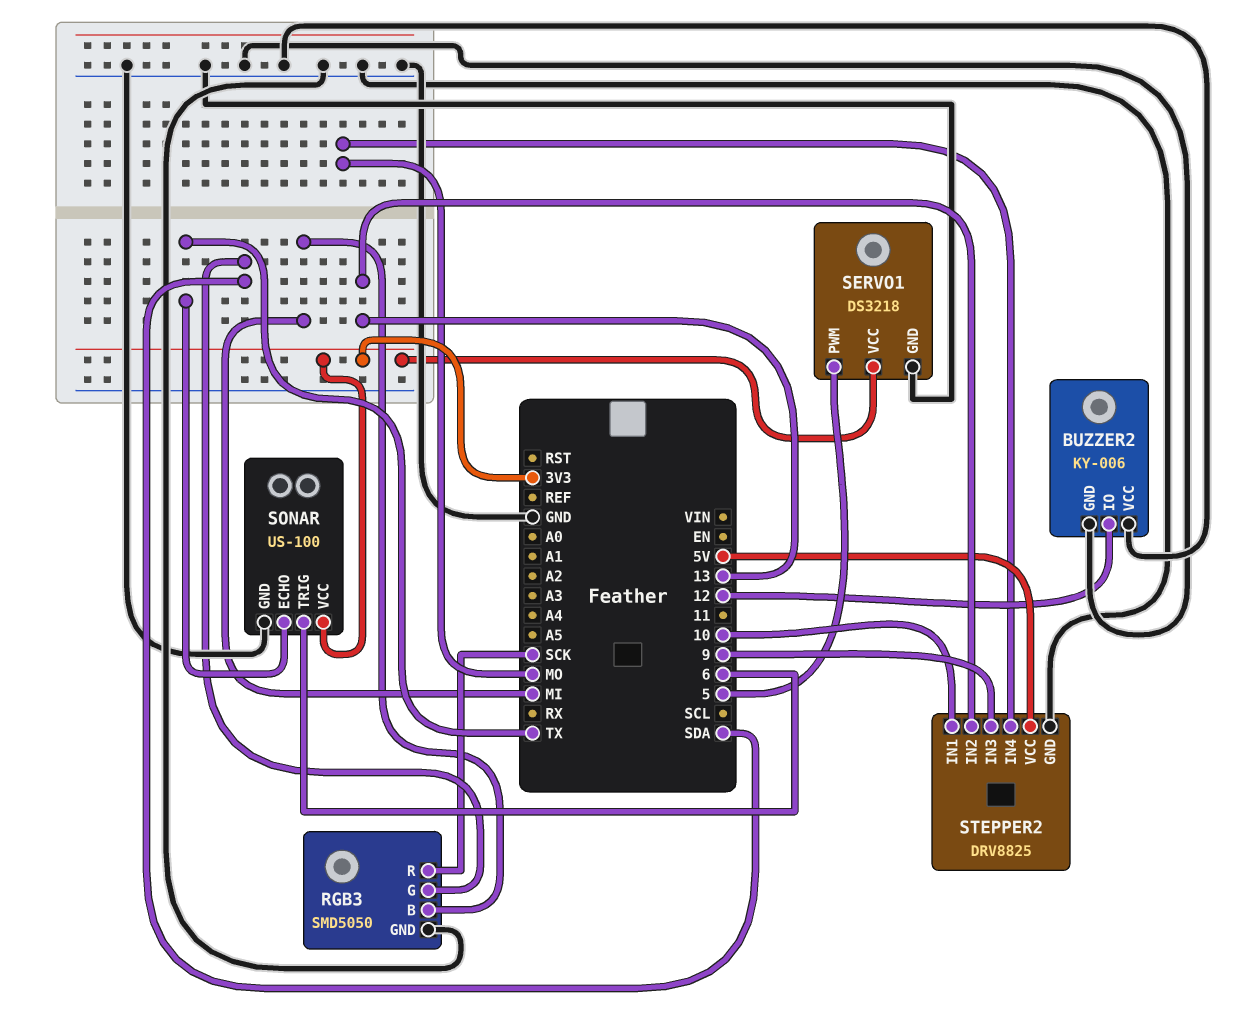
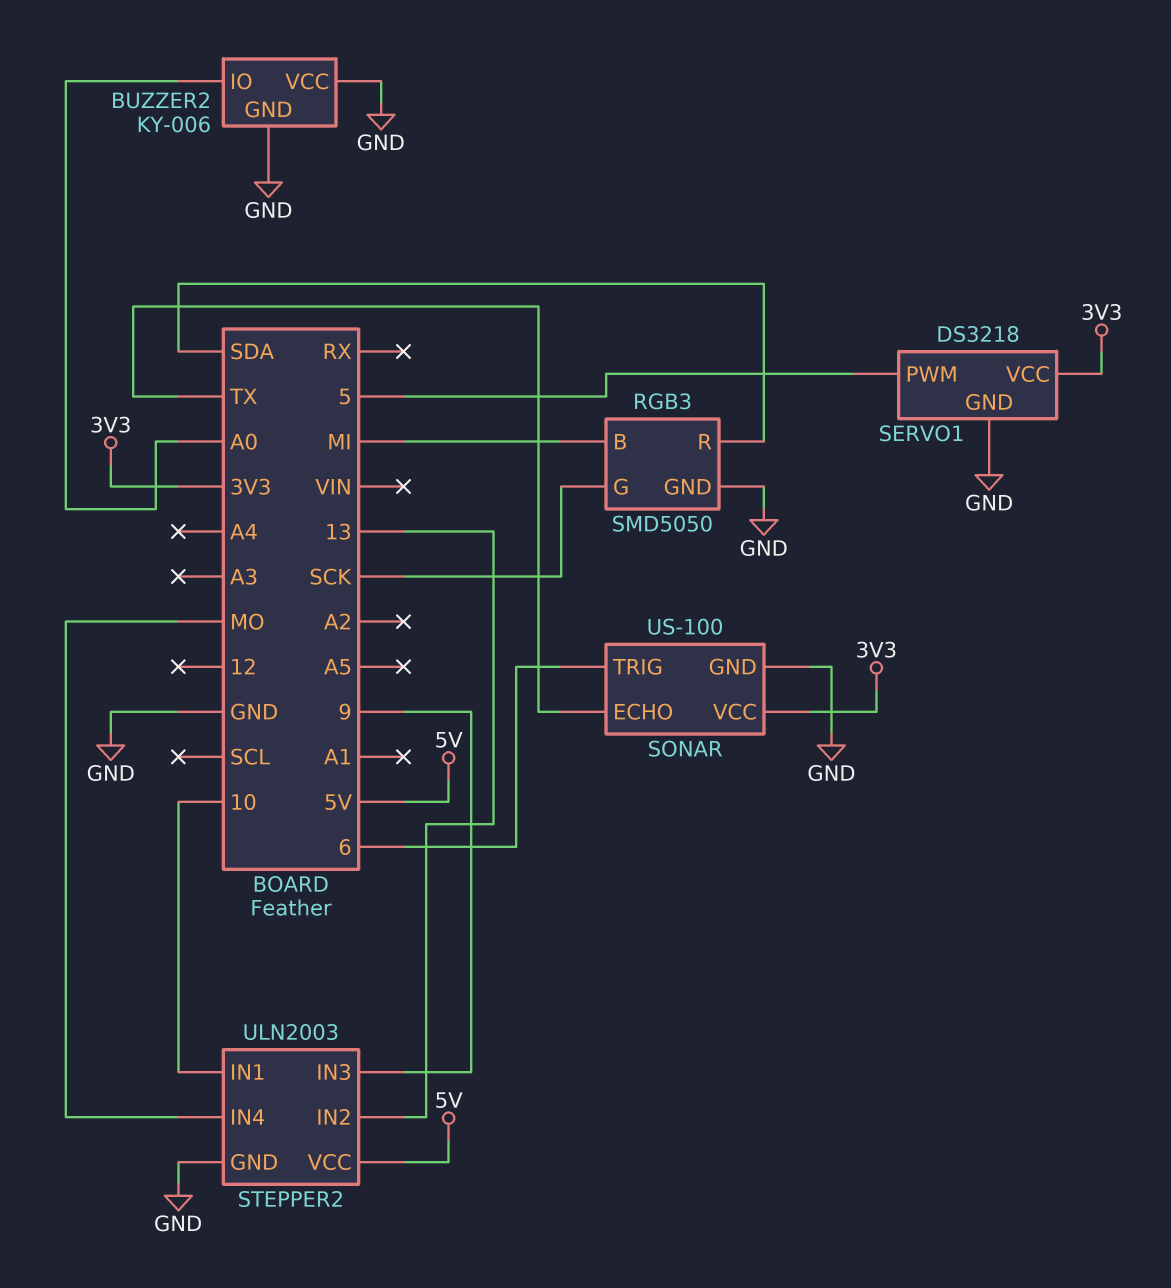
BUZZER2 pin IO: 12 -> A0
RGB3 pin G: SDA -> SCK
RGB3 pin R: SCK -> SDA
STEPPER2: DRV8825 -> ULN2003

